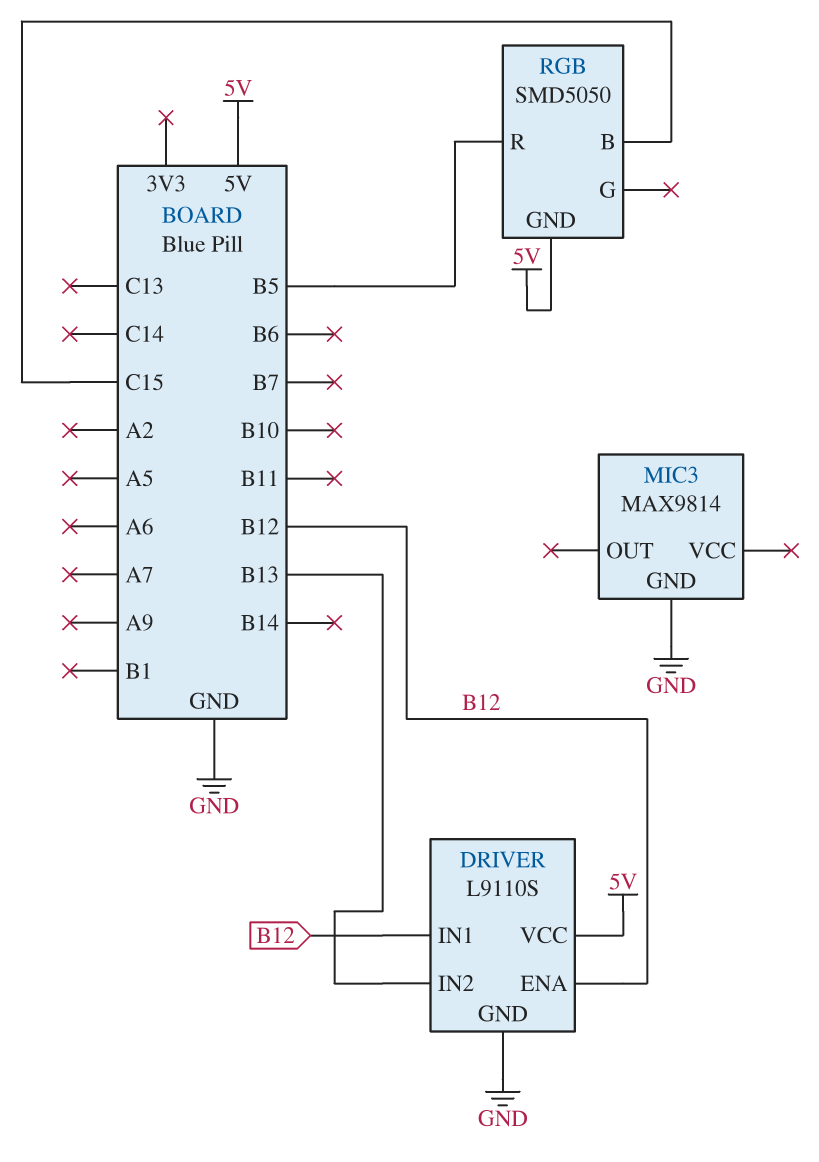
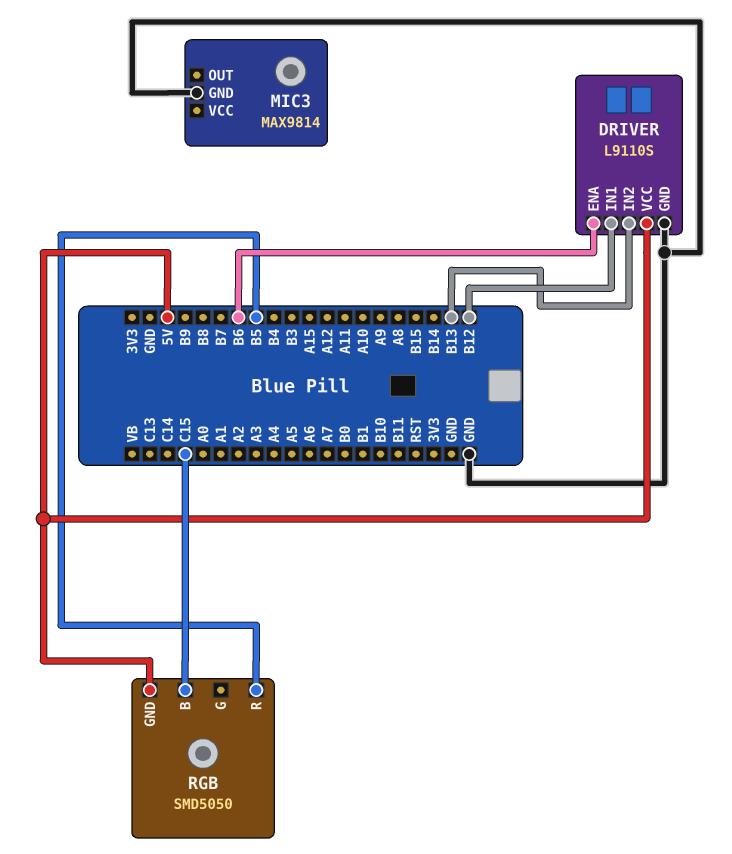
DRIVER pin ENA: B12 -> B6

